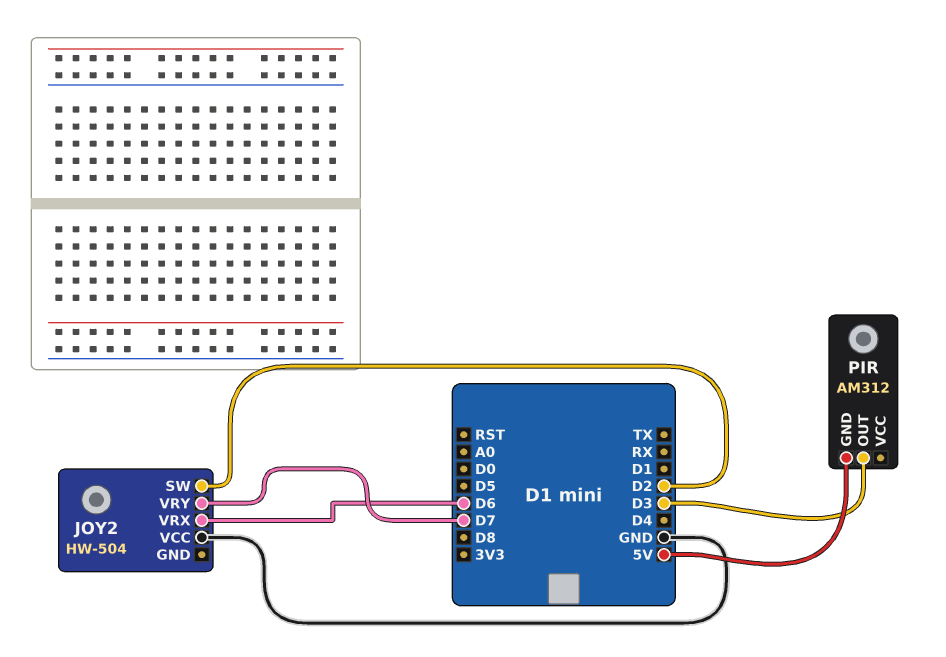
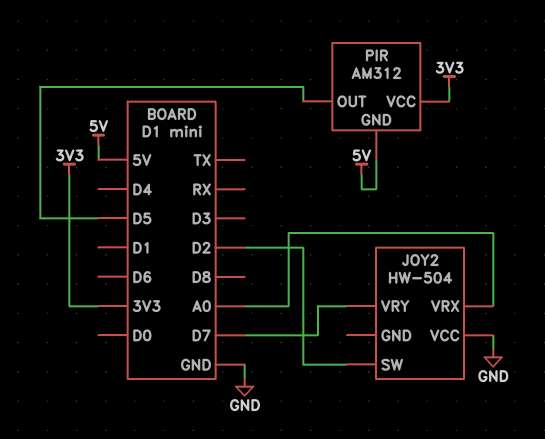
JOY2 pin VRX: D6 -> A0
PIR pin OUT: D3 -> D5
PIR pin VCC: none -> 3V3

